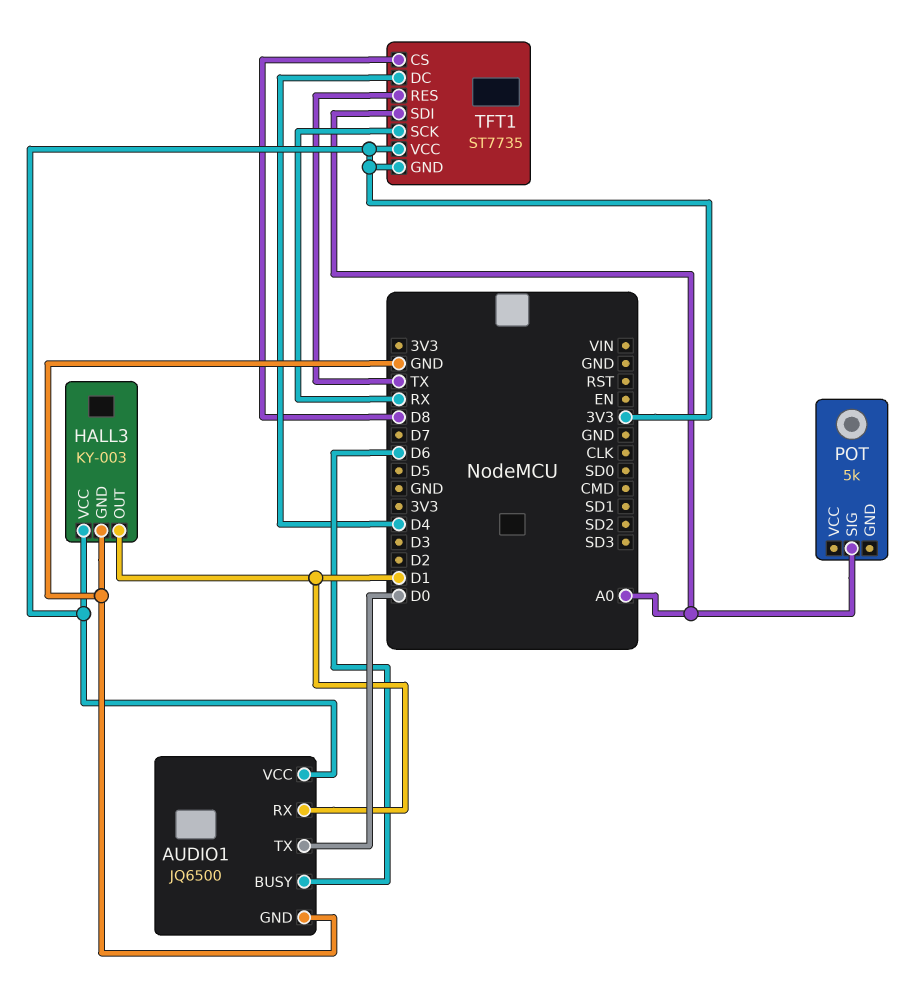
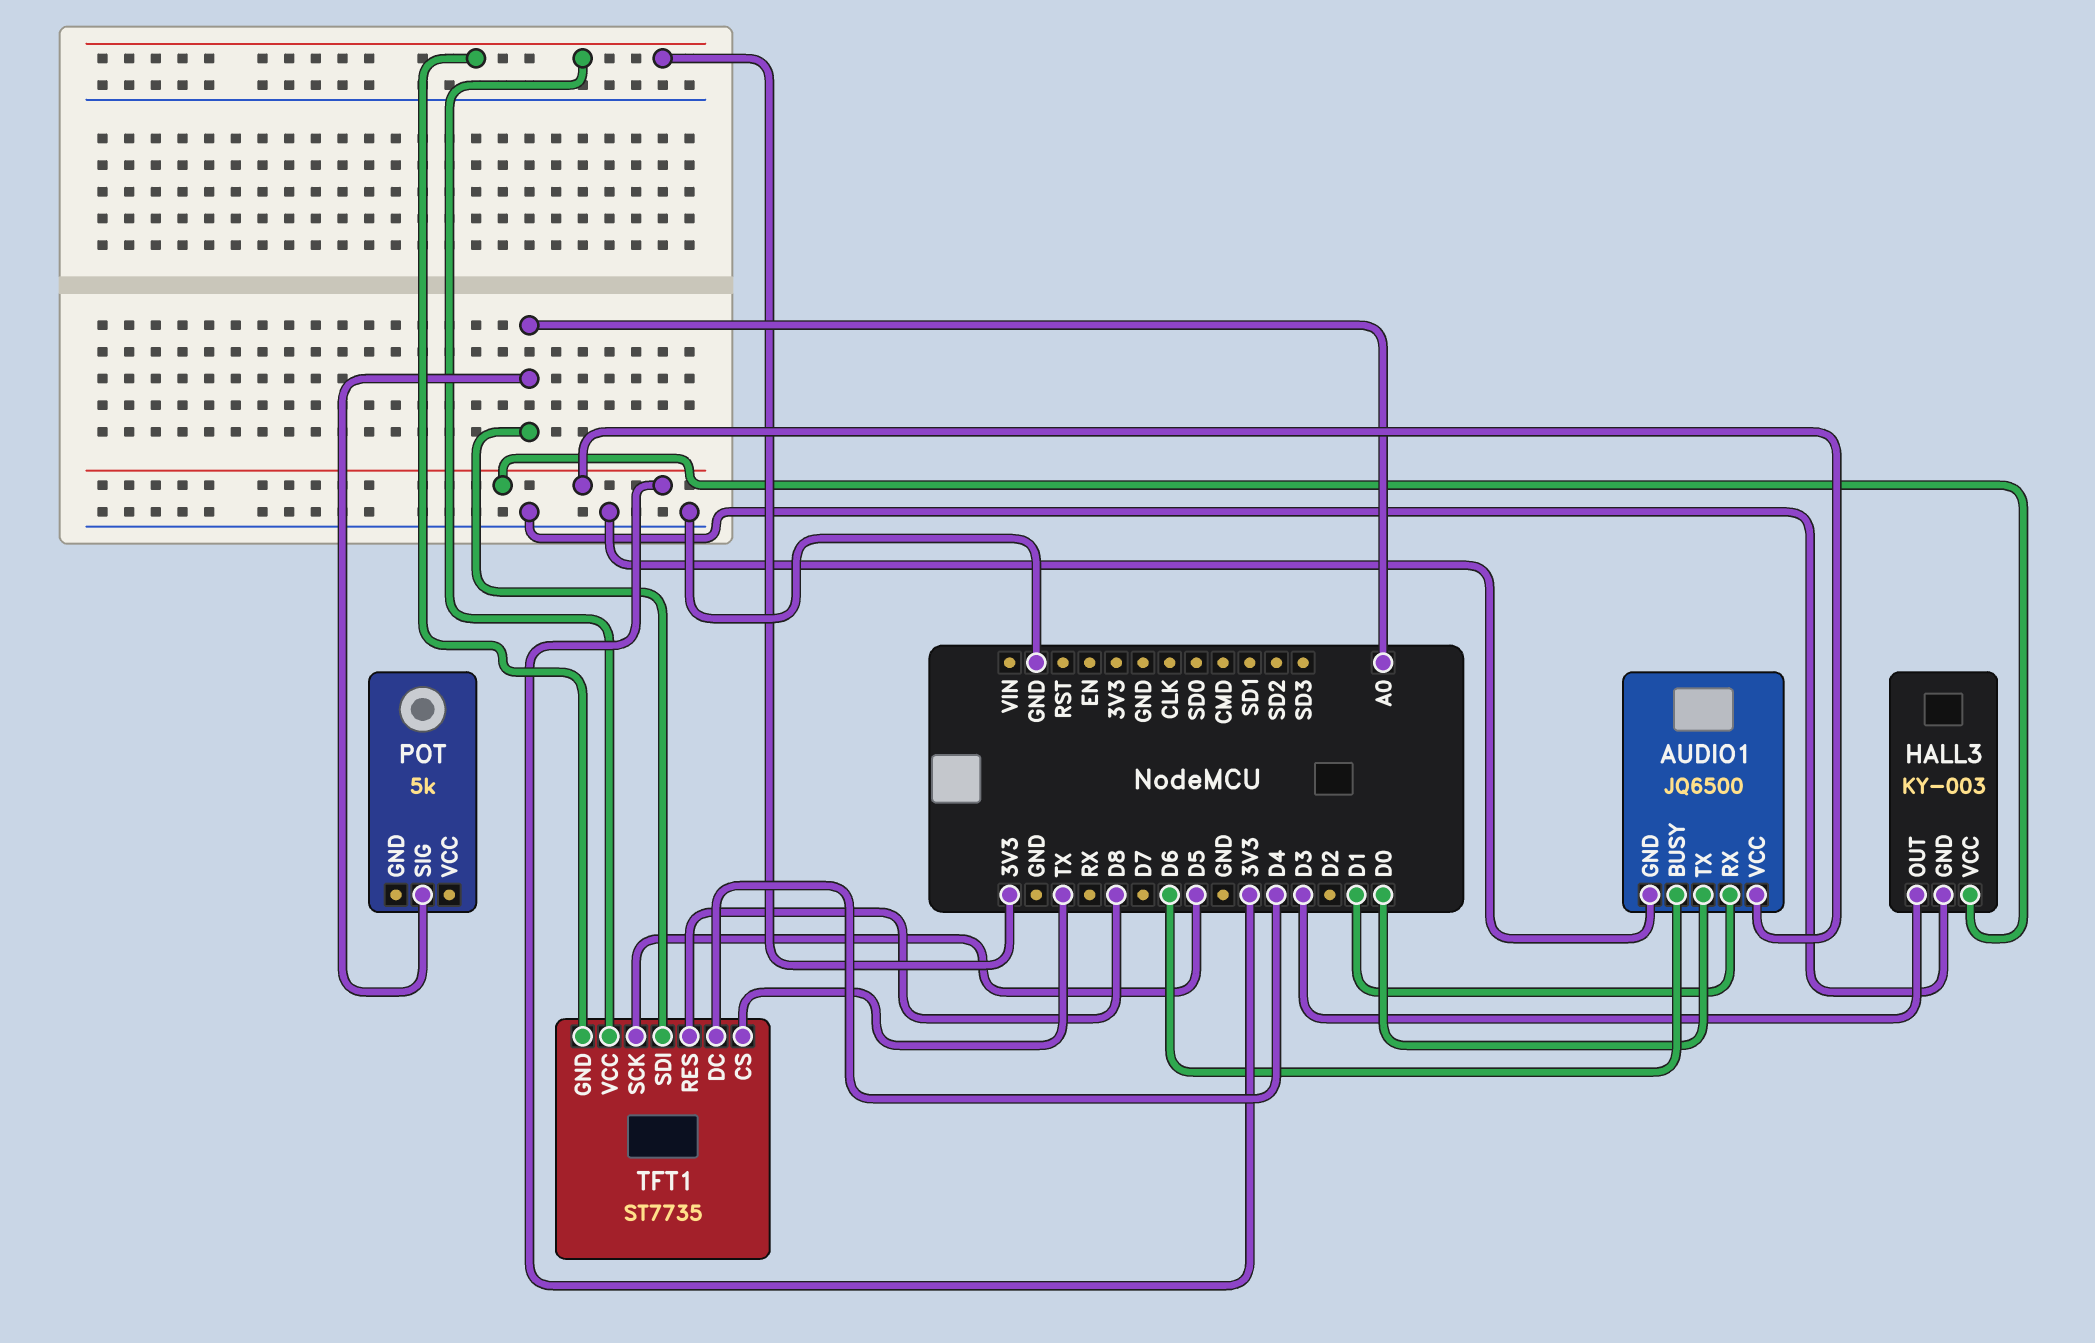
HALL3 pin OUT: D1 -> D3
TFT1 pin CS: D8 -> TX
TFT1 pin RES: TX -> D8
TFT1 pin SCK: RX -> D5

